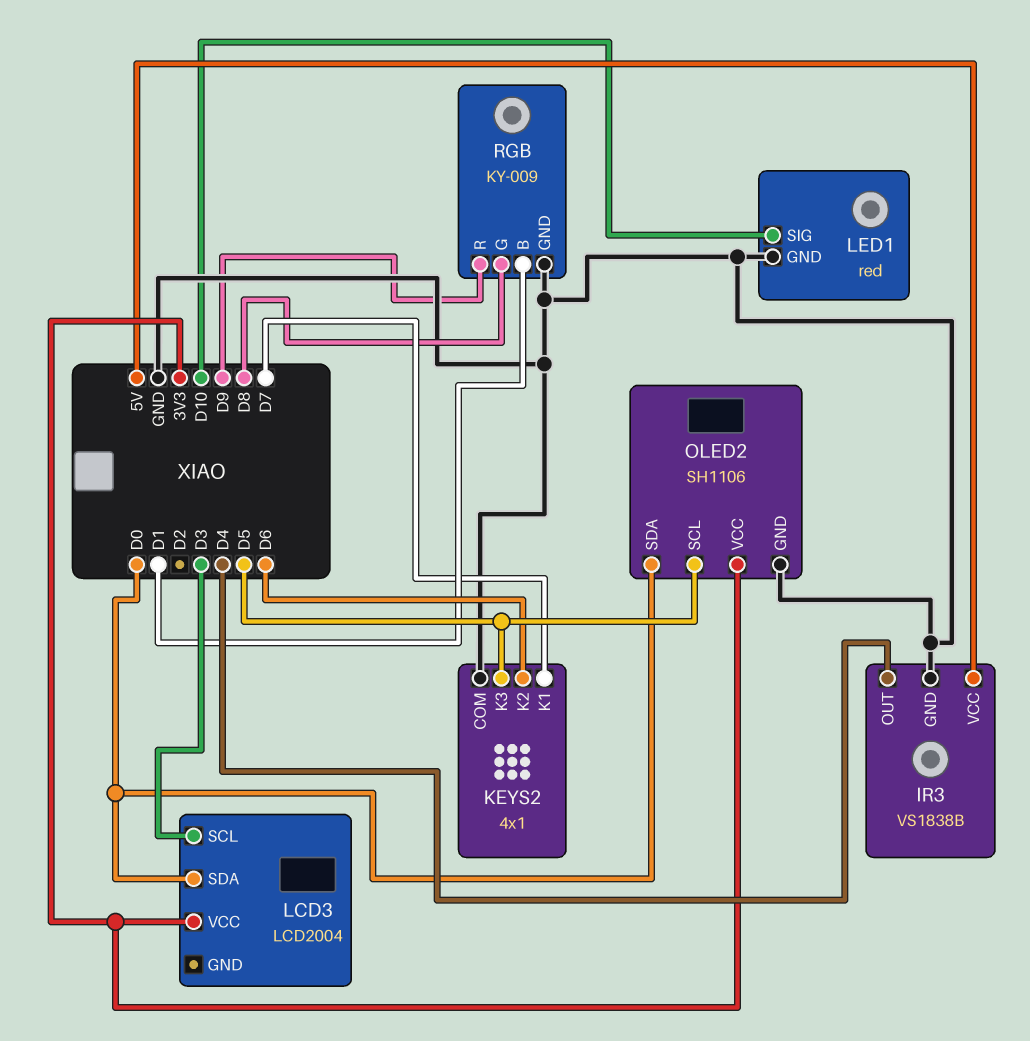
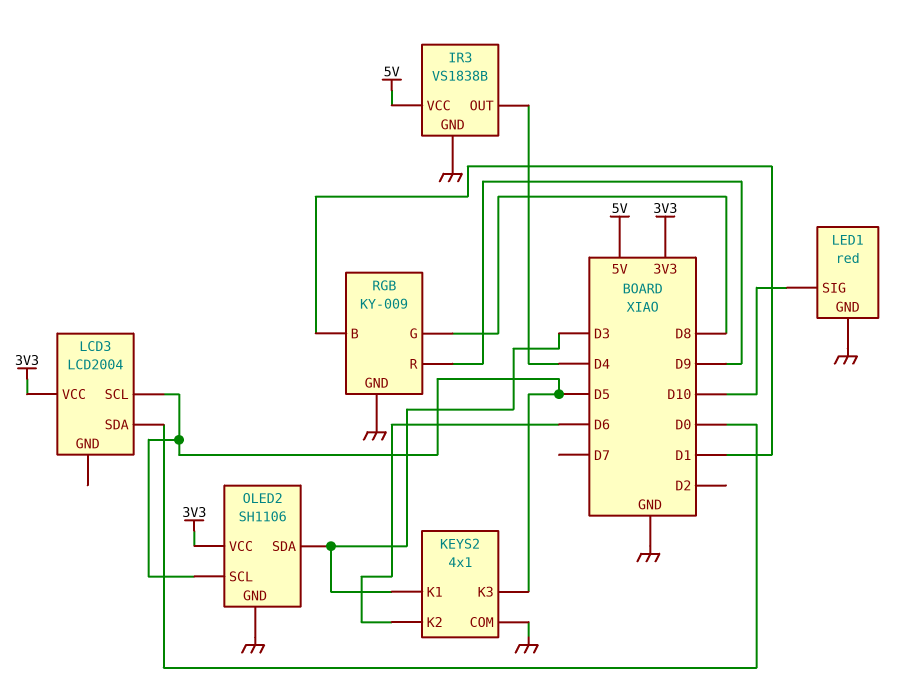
KEYS2 pin K1: D7 -> D3
LCD3 pin SCL: D3 -> D5
OLED2 pin SDA: D0 -> D3

